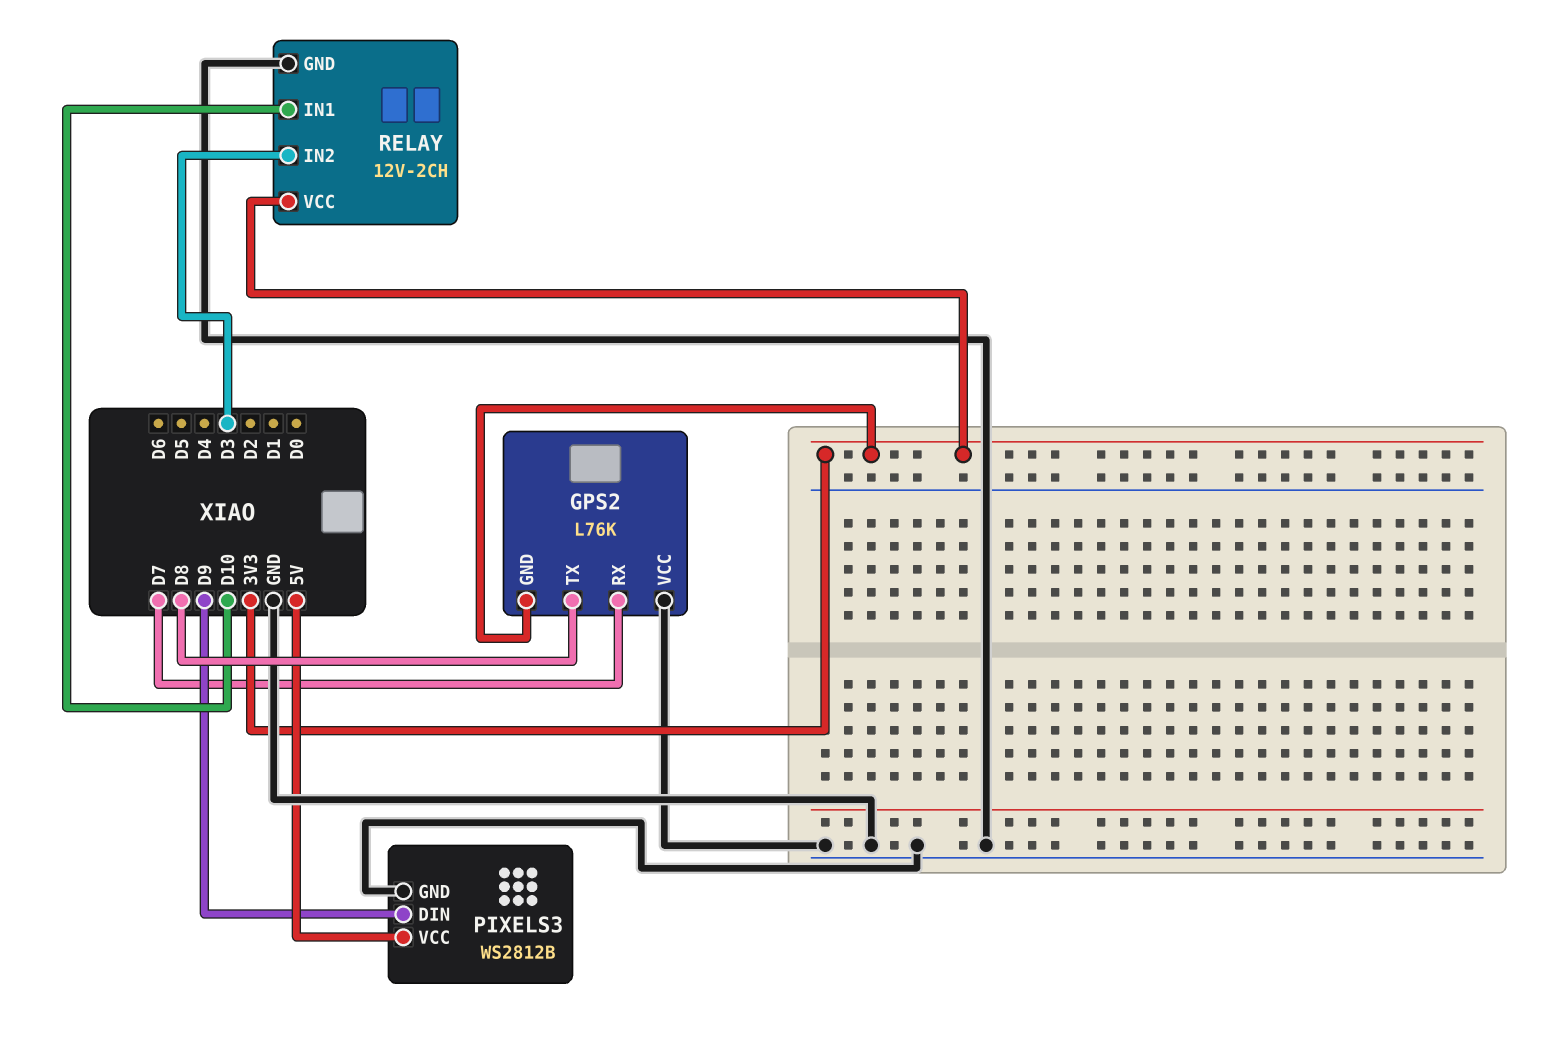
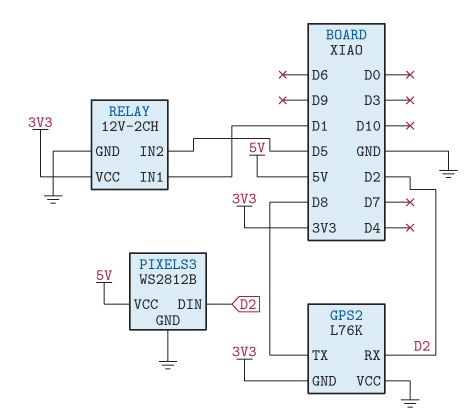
GPS2 pin RX: D7 -> D2
PIXELS3 pin DIN: D9 -> D2
RELAY pin IN1: D10 -> D1
RELAY pin IN2: D3 -> D5

